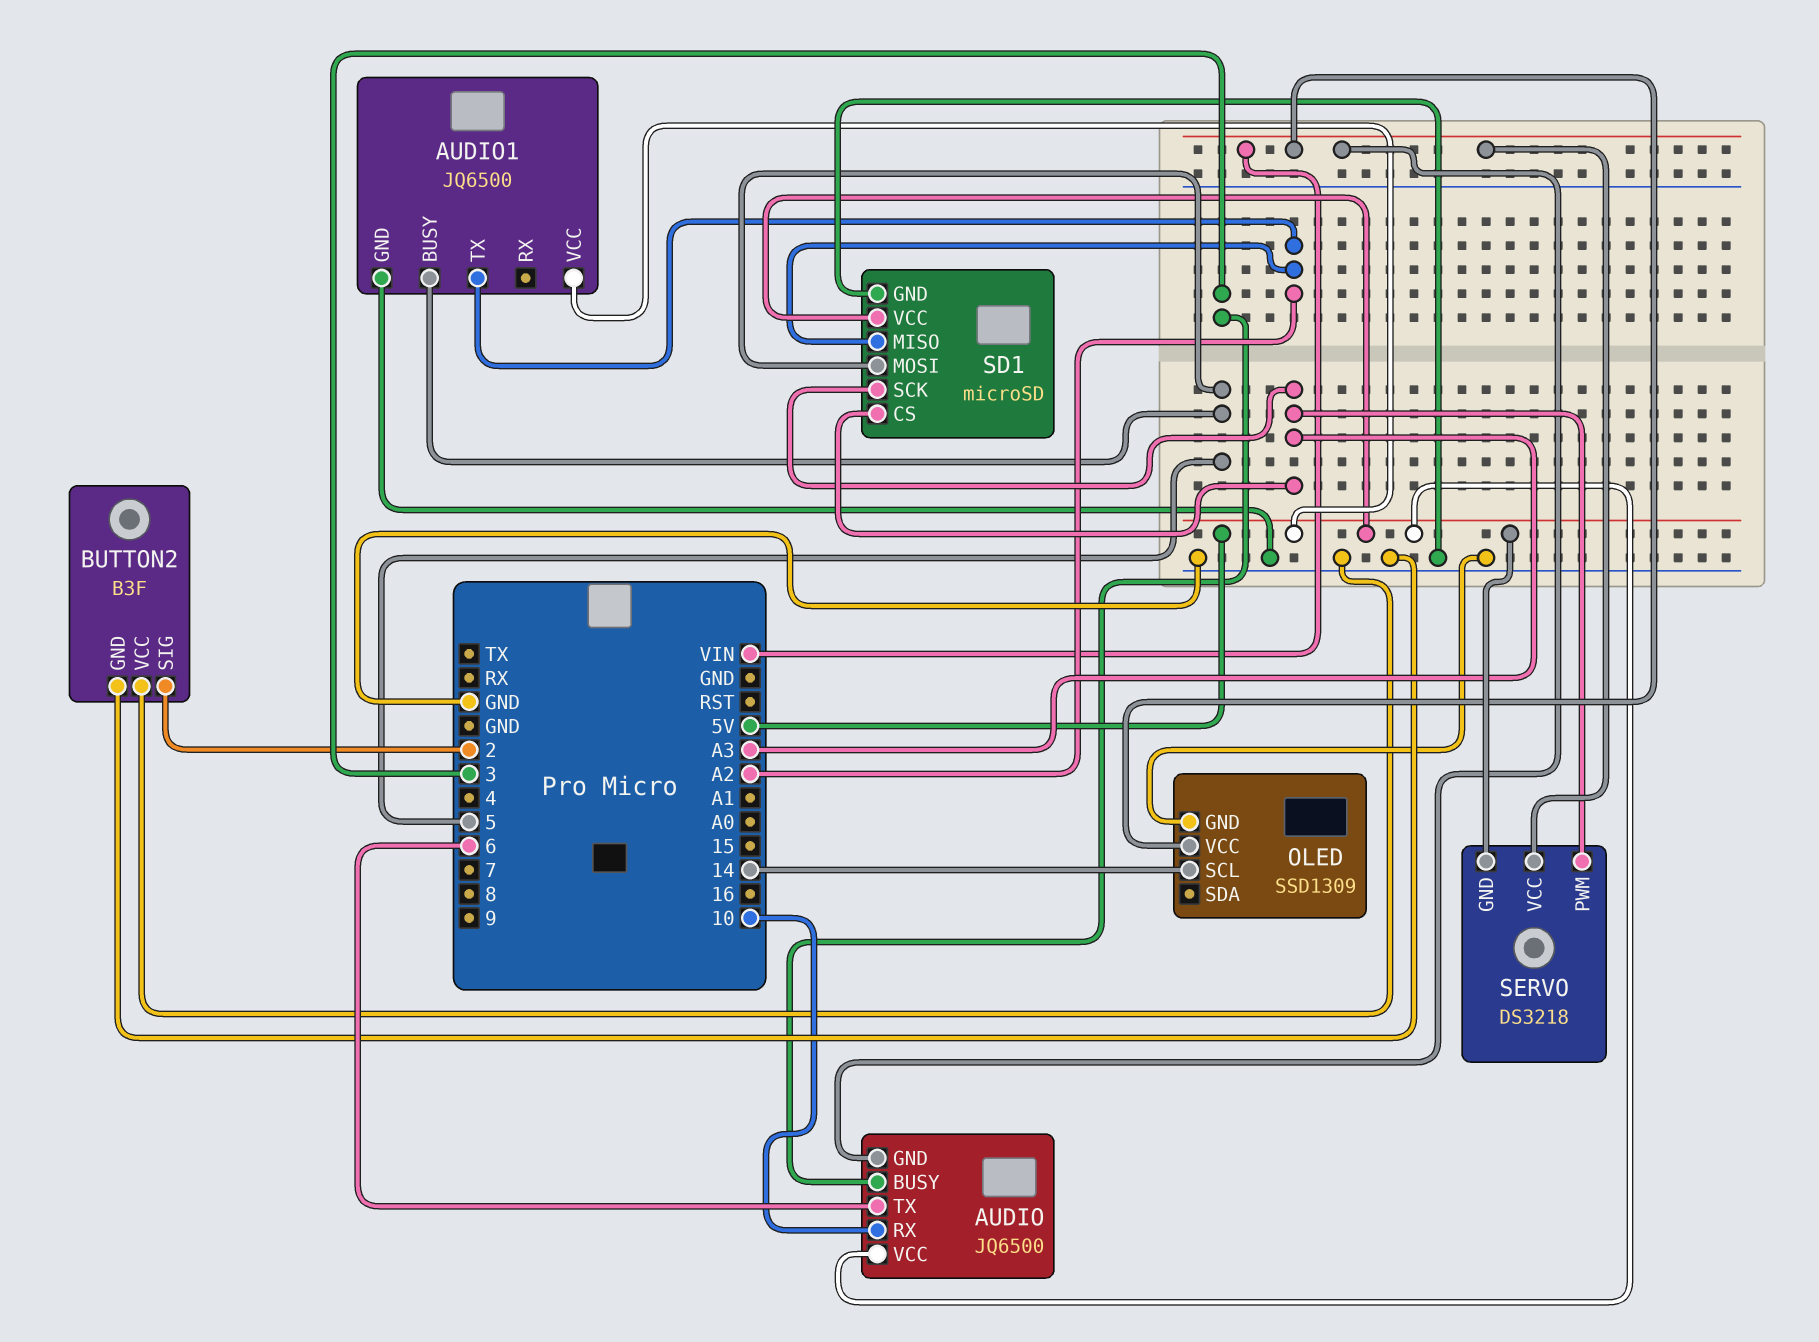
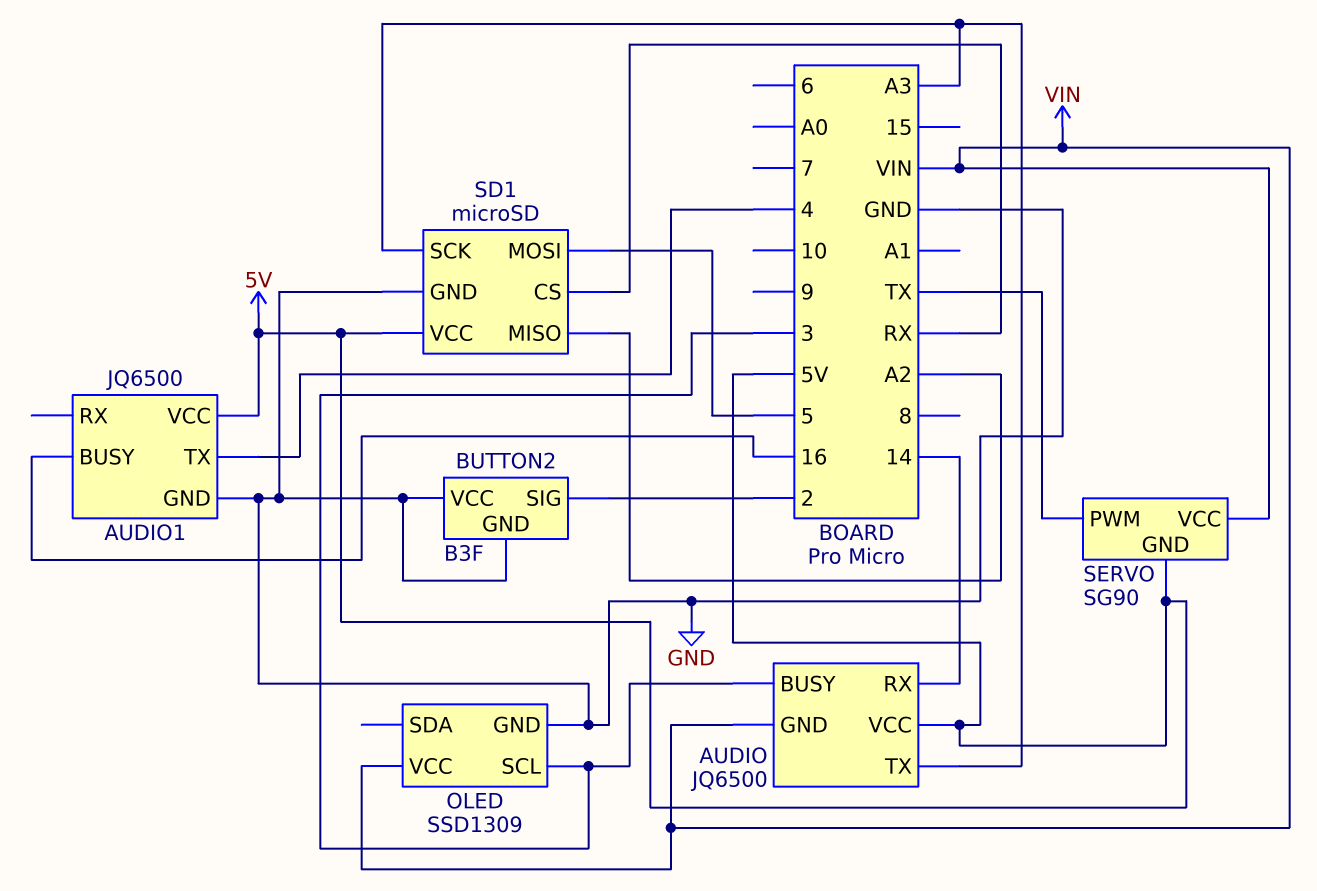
AUDIO pin RX: 10 -> 14
AUDIO pin TX: 6 -> A3
AUDIO1 pin BUSY: 5 -> 16
AUDIO1 pin TX: A2 -> 4
OLED pin SCL: 14 -> 3
SD1 pin CS: A3 -> RX
SERVO: DS3218 -> SG90
SERVO pin PWM: A3 -> TX

